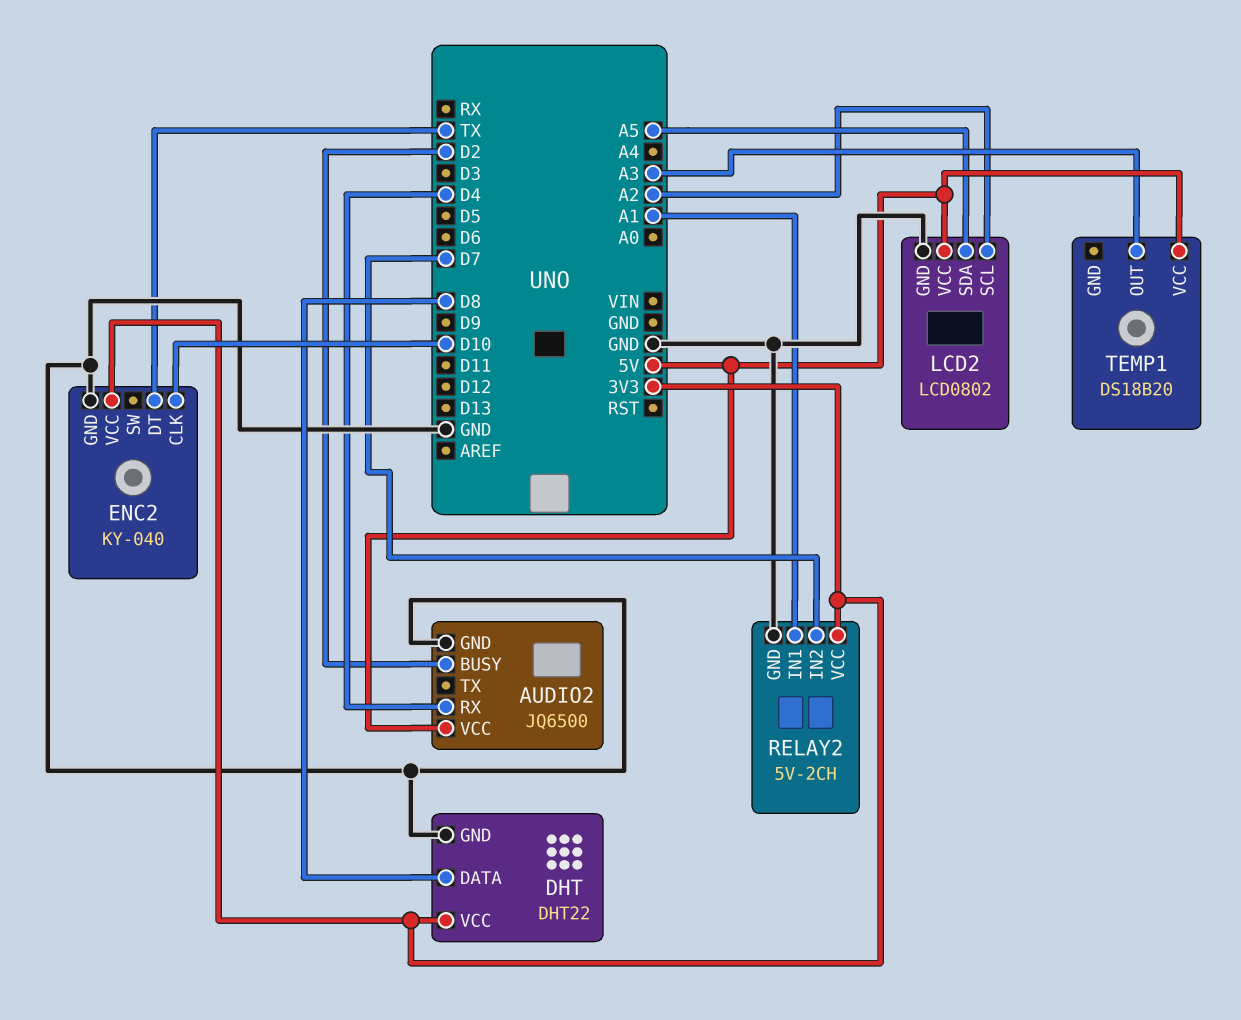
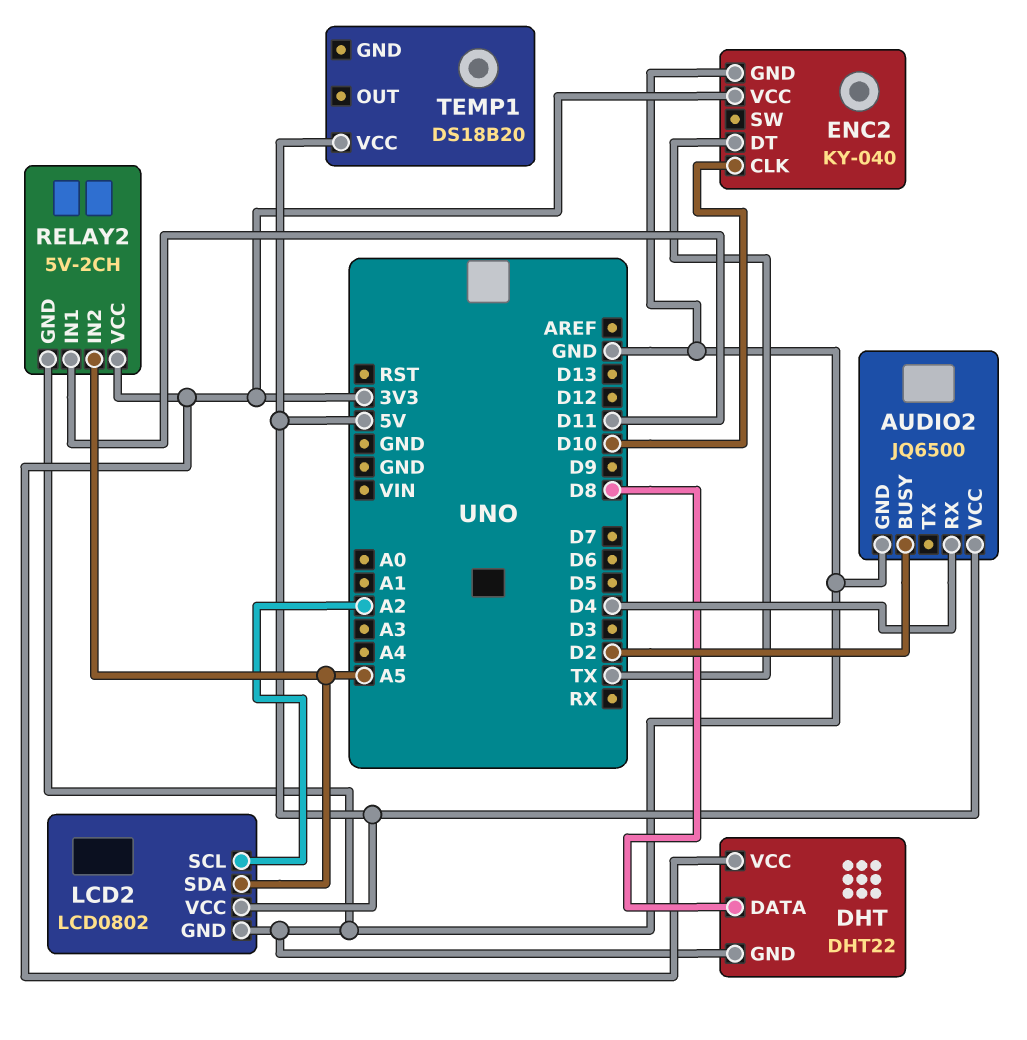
RELAY2 pin IN1: A1 -> D11
RELAY2 pin IN2: D7 -> A5
TEMP1 pin OUT: A3 -> none

